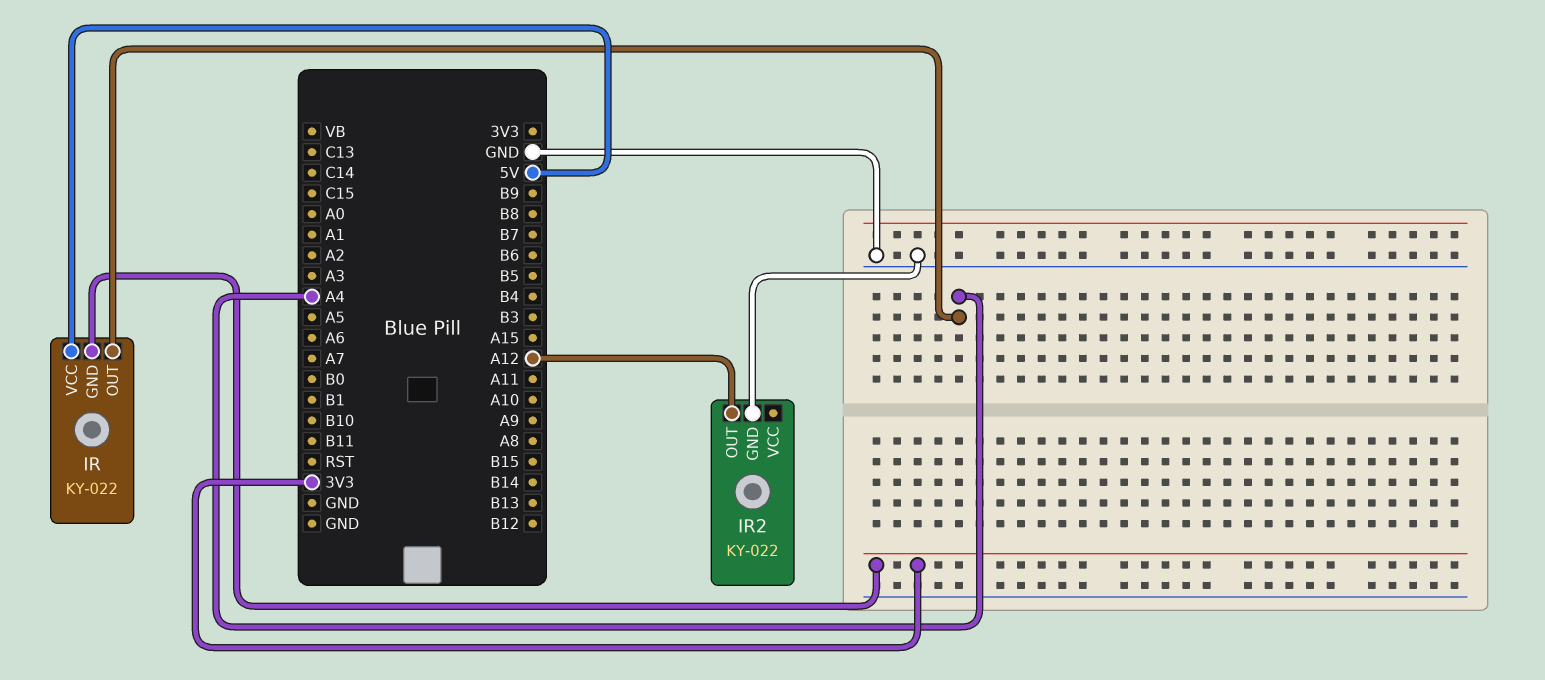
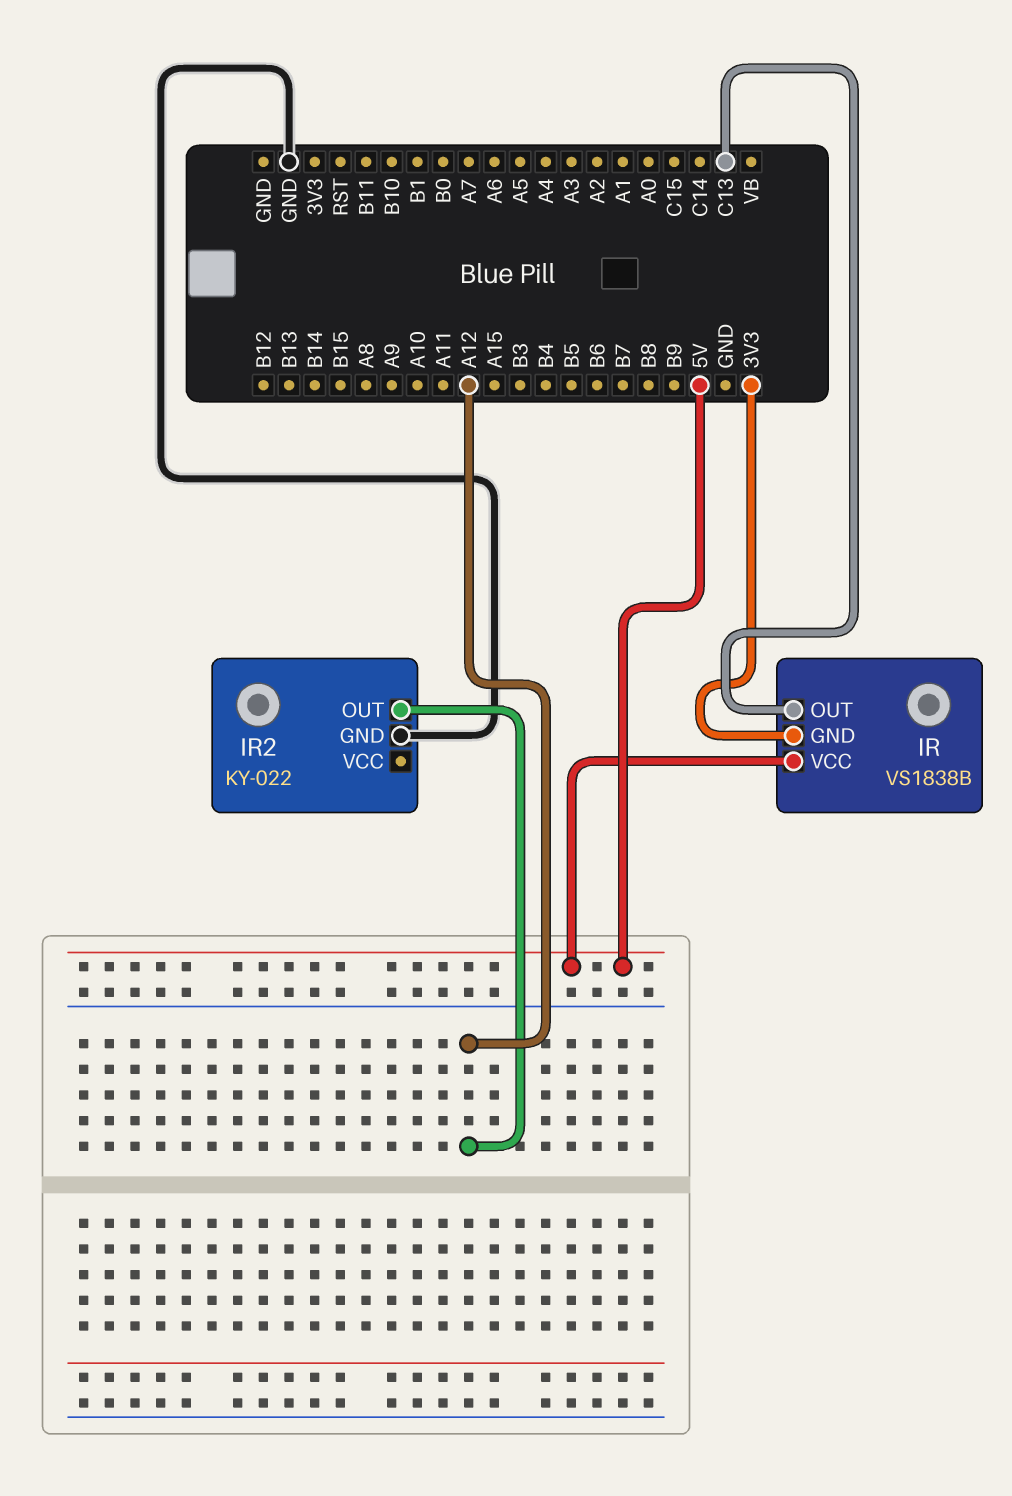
IR: KY-022 -> VS1838B
IR pin OUT: A4 -> C13

